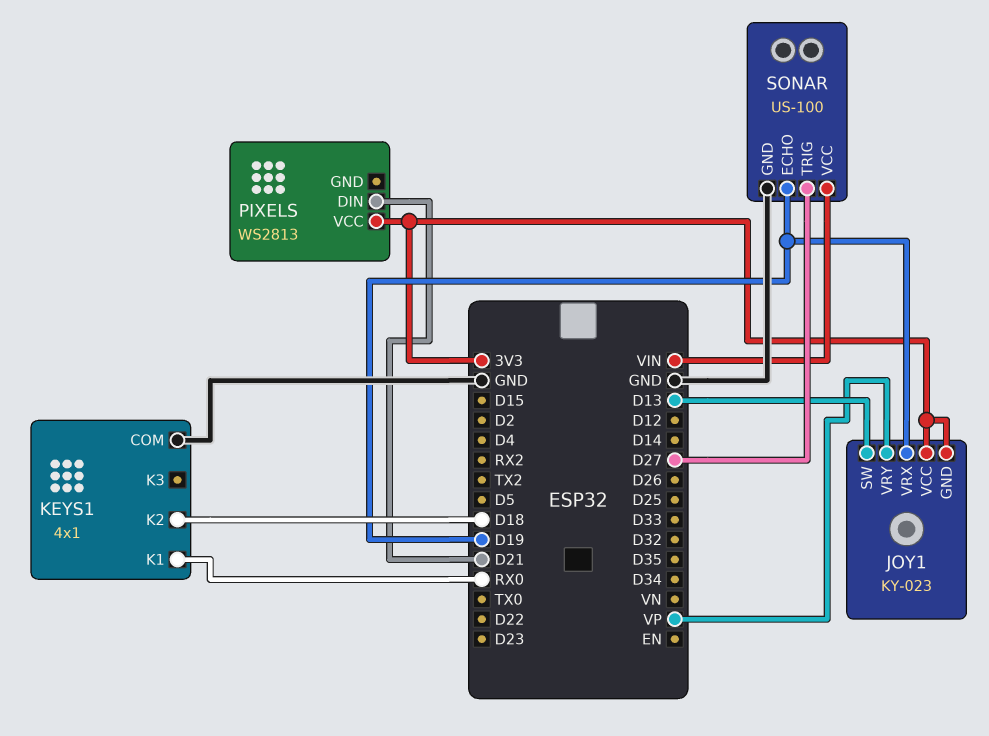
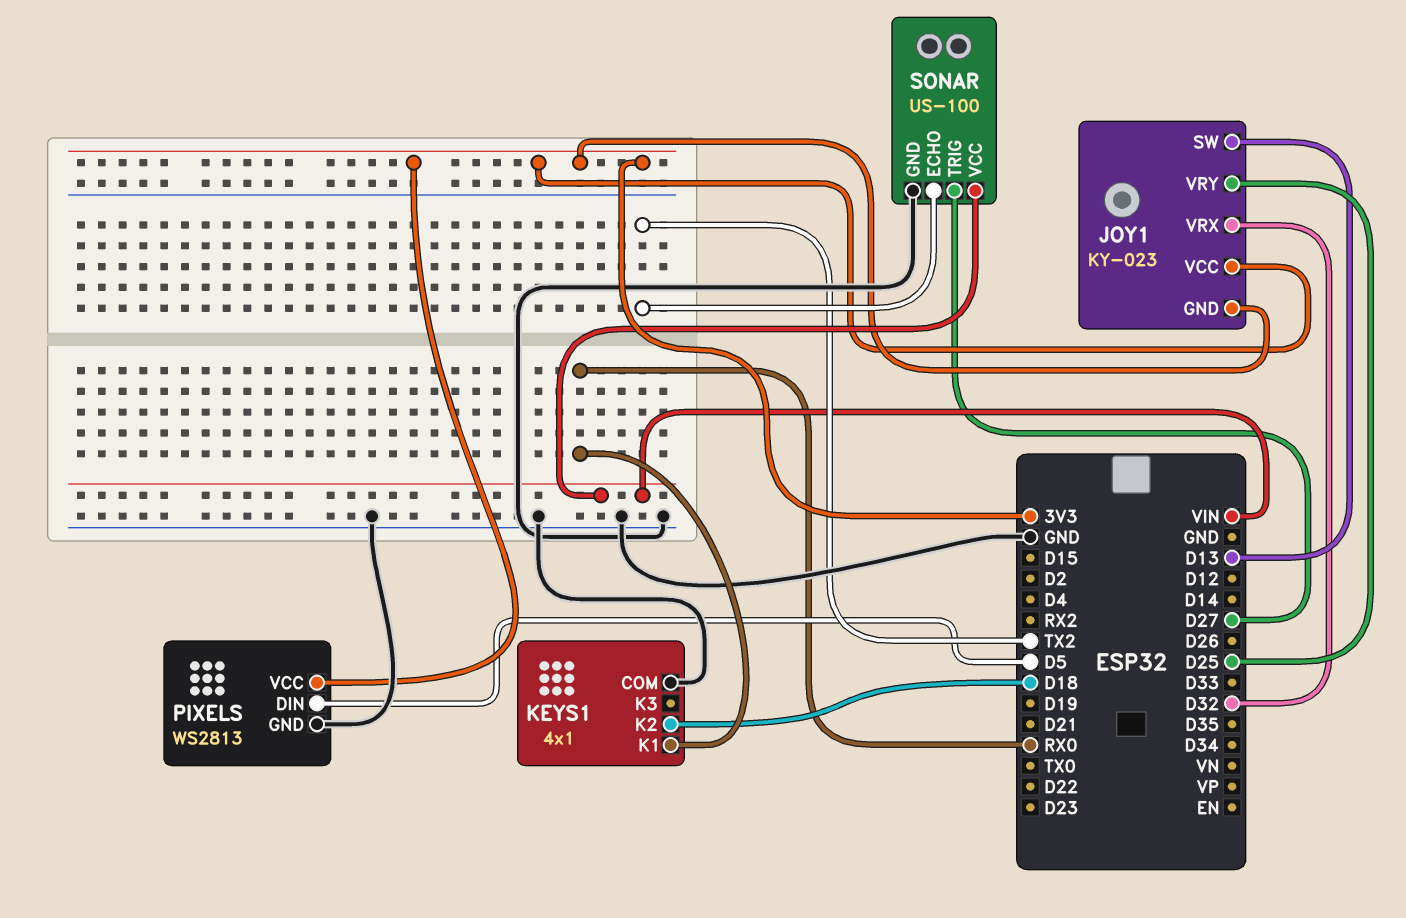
JOY1 pin VRX: D19 -> D32
JOY1 pin VRY: VP -> D25
PIXELS pin DIN: D21 -> D5
PIXELS pin GND: none -> GND
SONAR pin ECHO: D19 -> TX2

